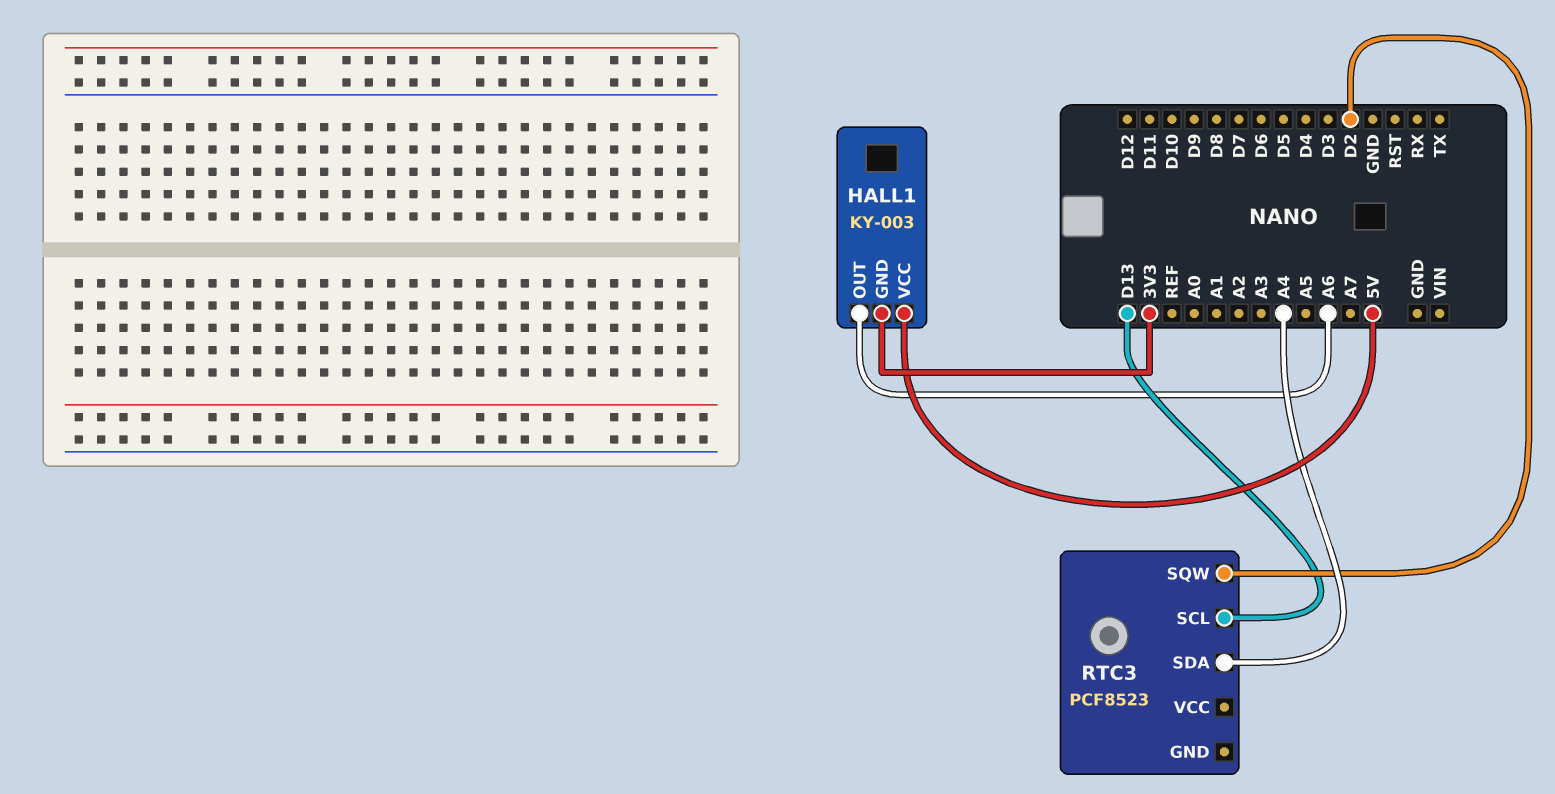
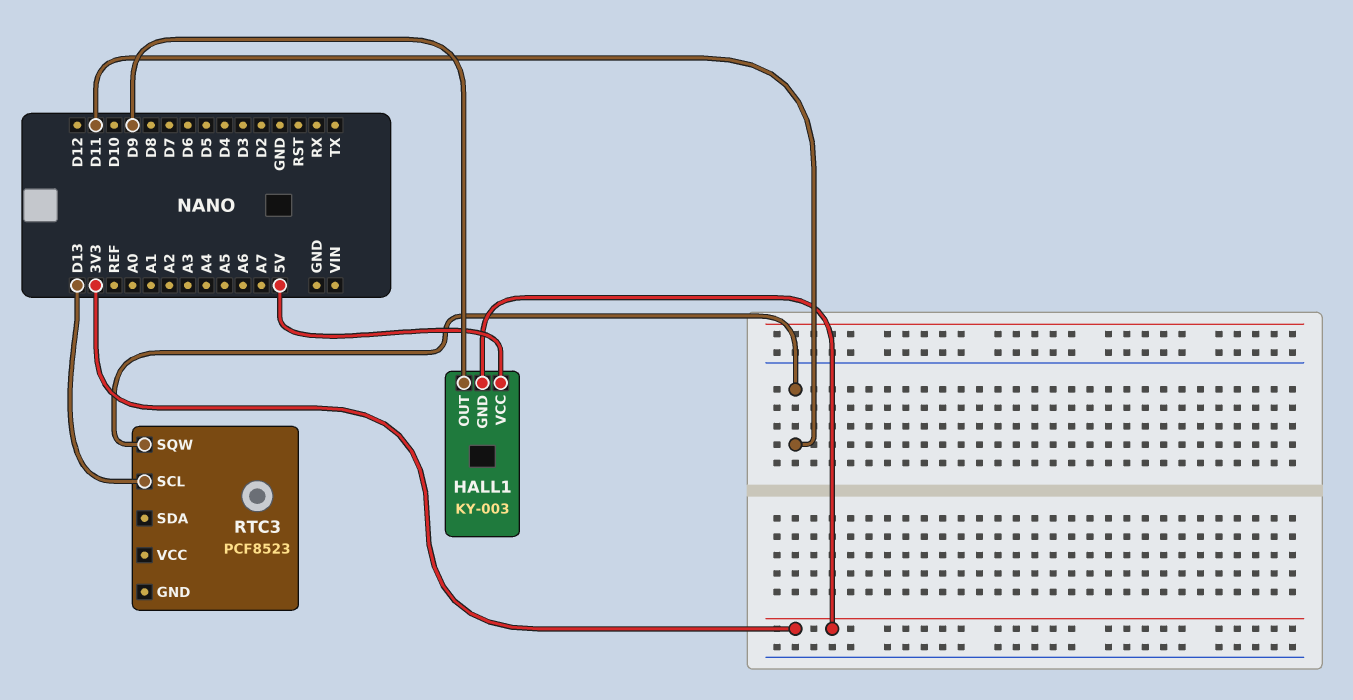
HALL1 pin OUT: A6 -> D9
RTC3 pin SDA: A4 -> none
RTC3 pin SQW: D2 -> D11

